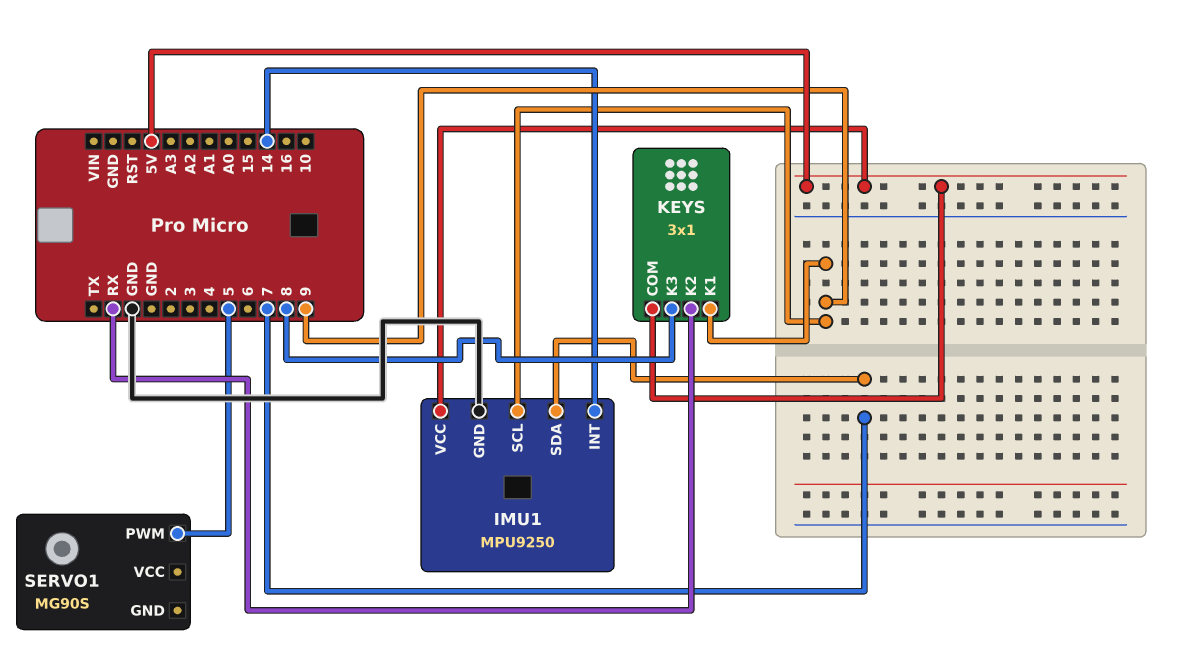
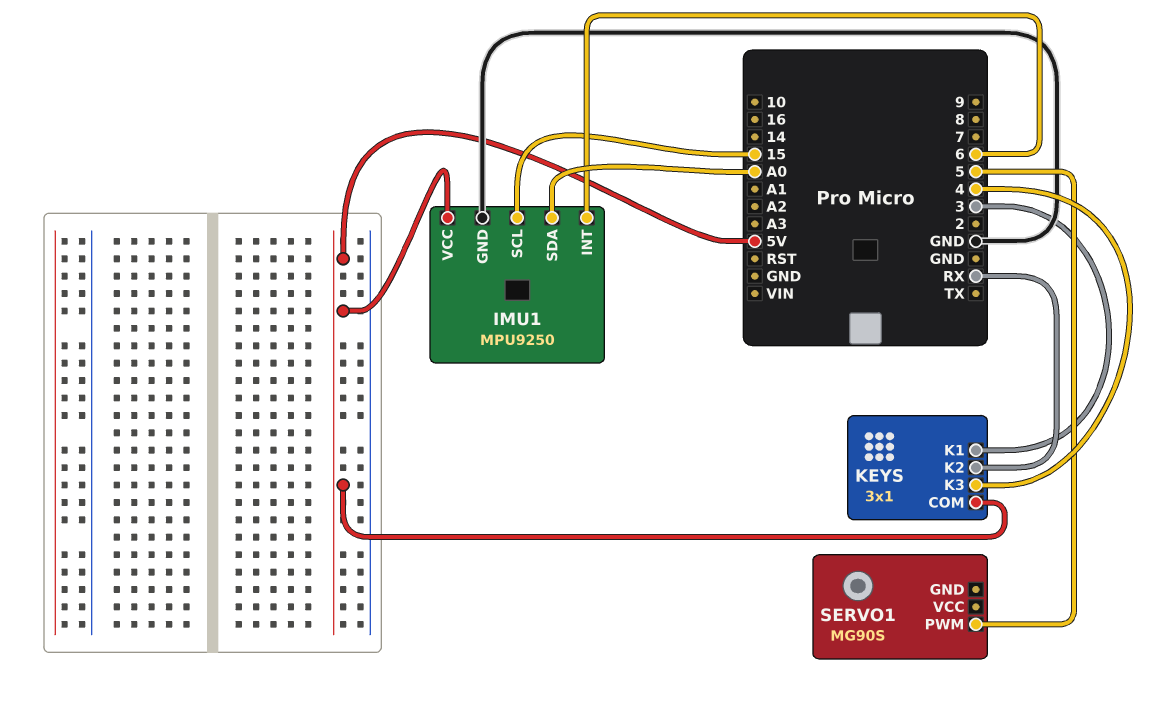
IMU1 pin INT: 14 -> 6
IMU1 pin SCL: 9 -> 15
IMU1 pin SDA: 7 -> A0
KEYS pin K1: 9 -> 3
KEYS pin K3: 8 -> 4

